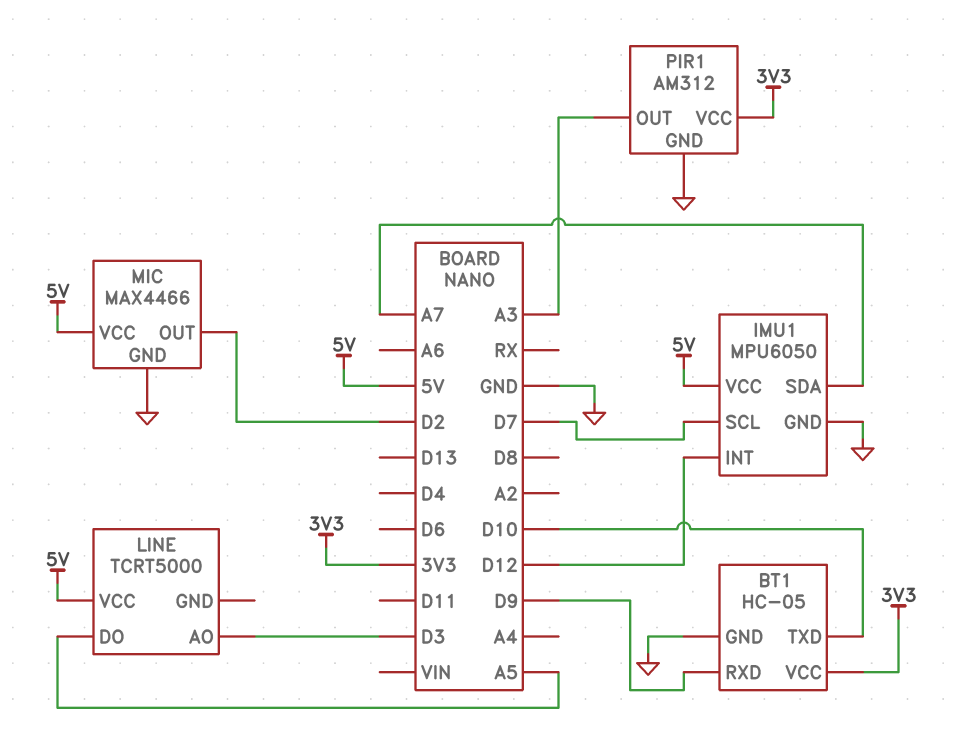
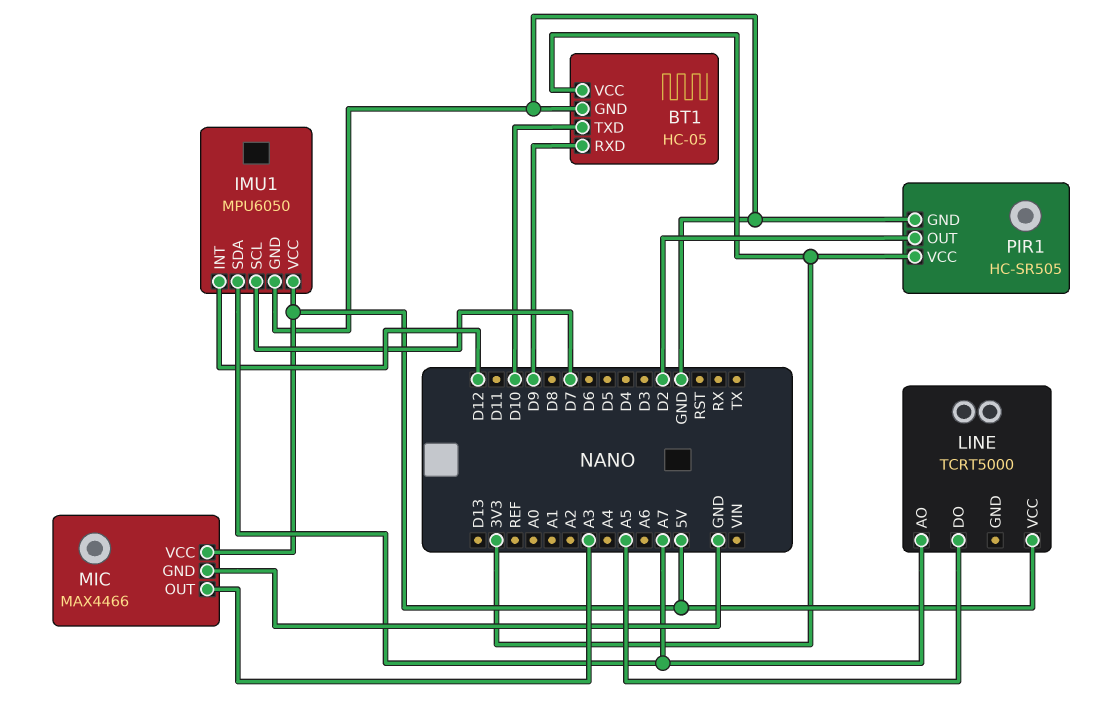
LINE pin AO: D3 -> A7
MIC pin OUT: D2 -> A3
PIR1: AM312 -> HC-SR505
PIR1 pin OUT: A3 -> D2

